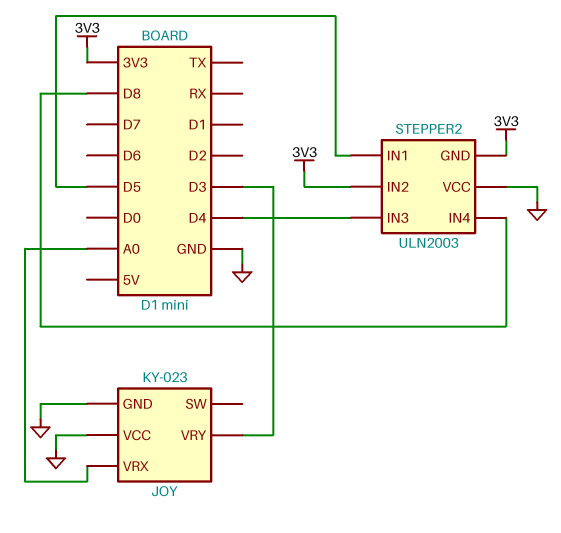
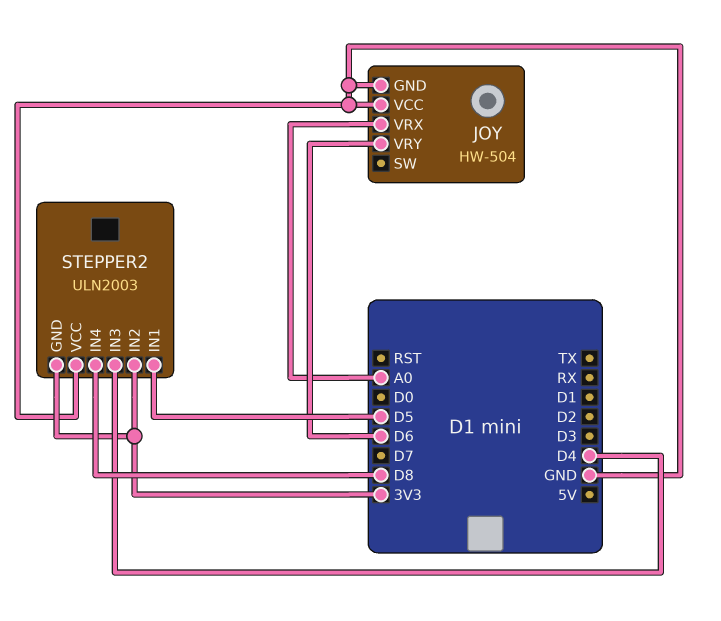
JOY: KY-023 -> HW-504
JOY pin VRY: D3 -> D6

